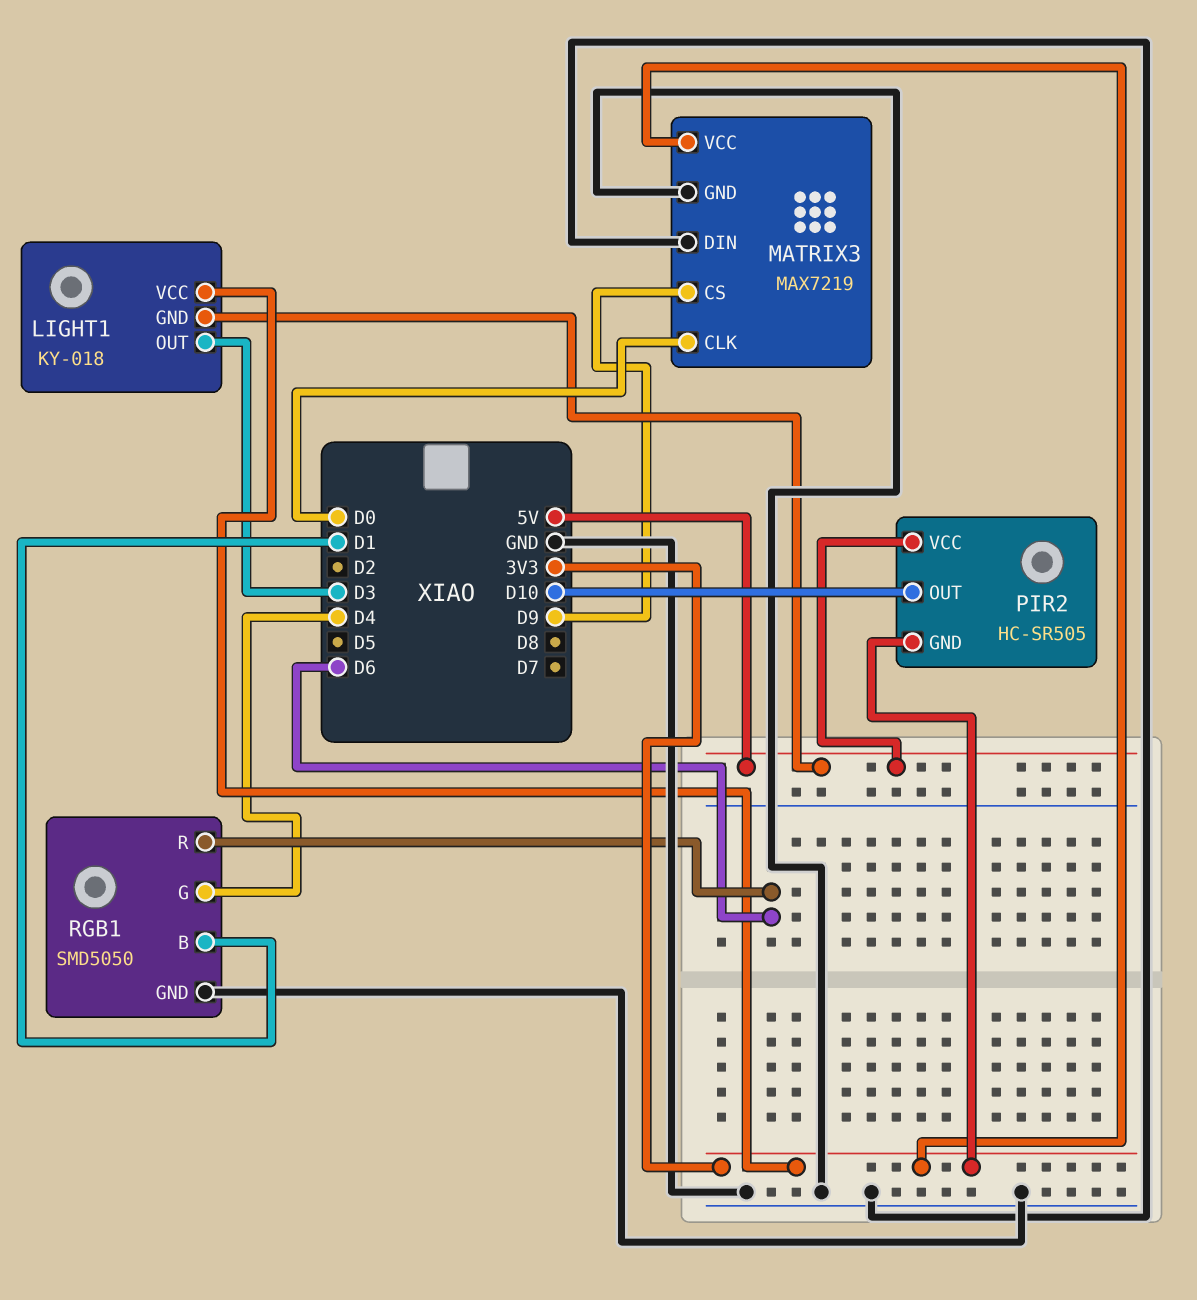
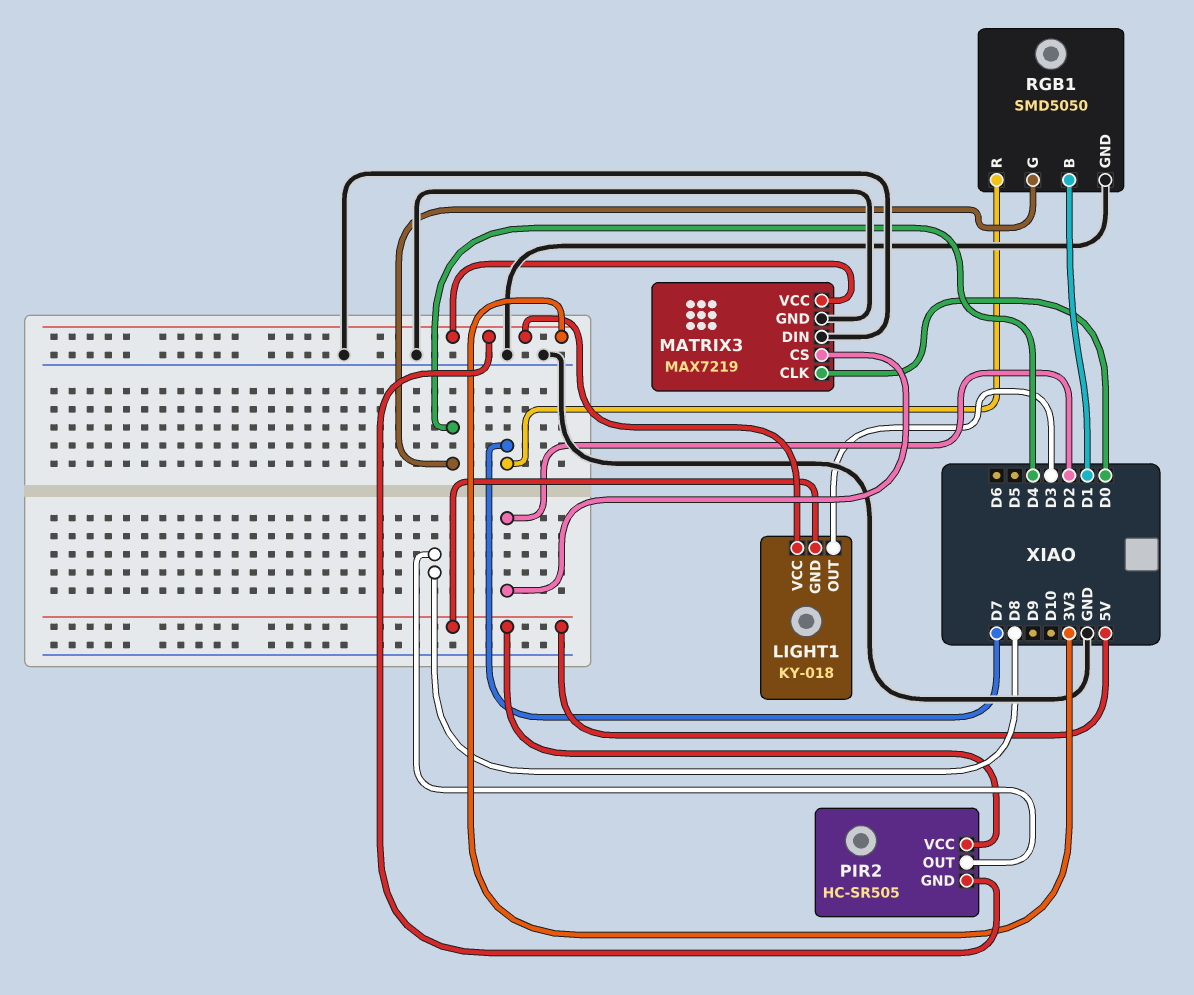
MATRIX3 pin CS: D9 -> D2
PIR2 pin OUT: D10 -> D8
RGB1 pin R: D6 -> D7

